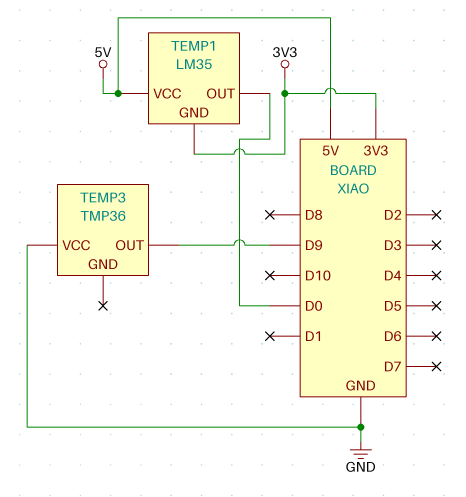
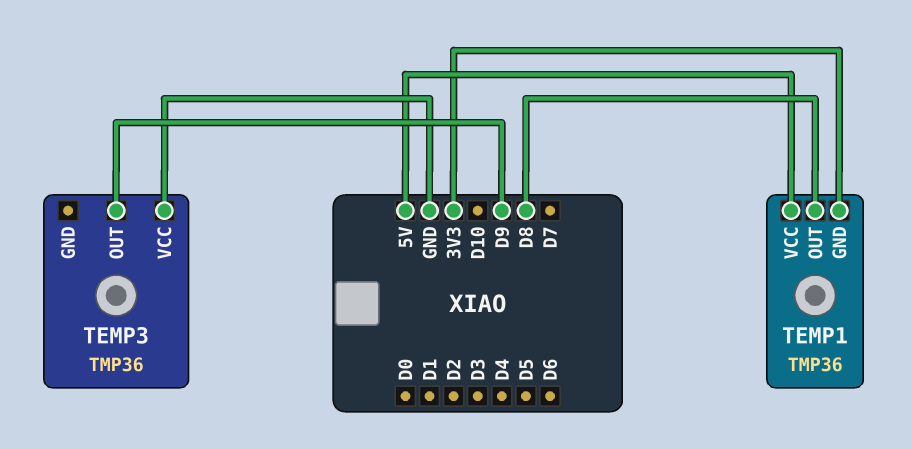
TEMP1: LM35 -> TMP36
TEMP1 pin OUT: D0 -> D8

